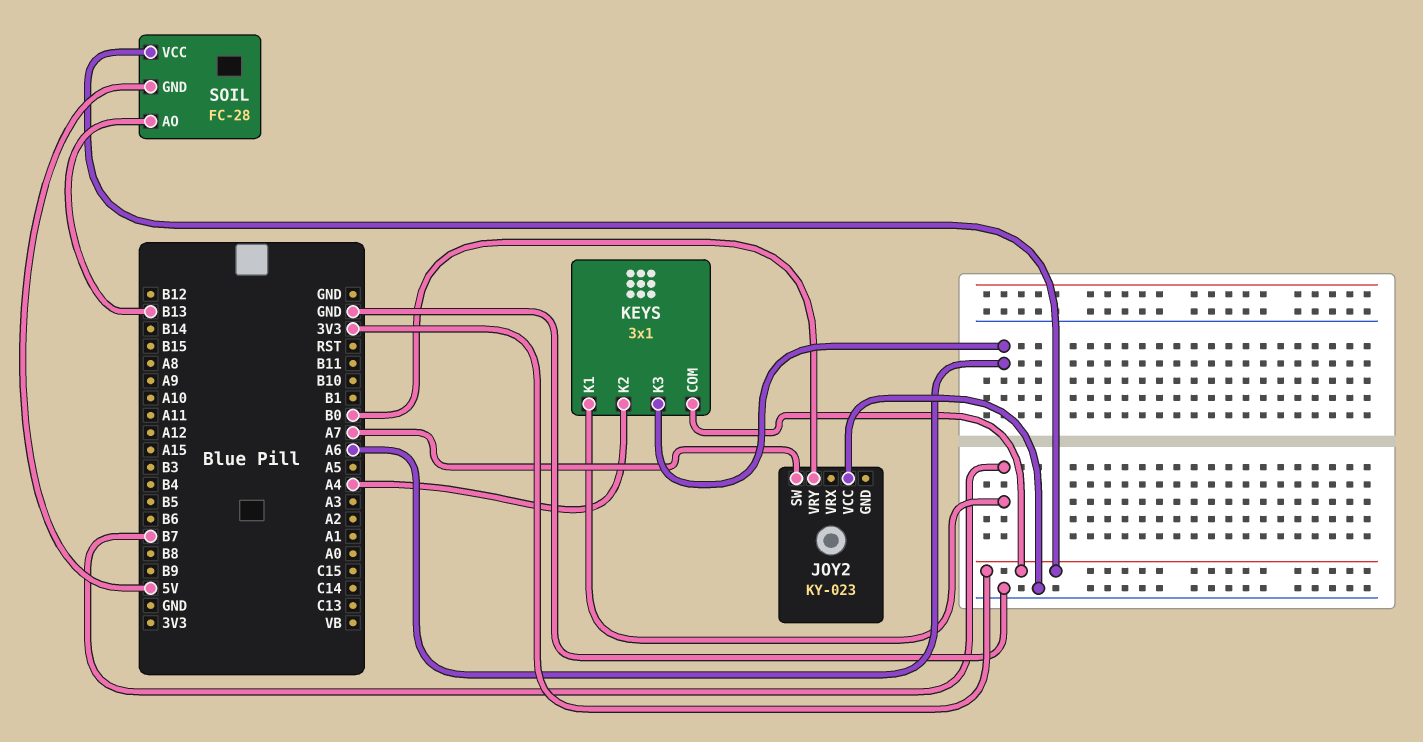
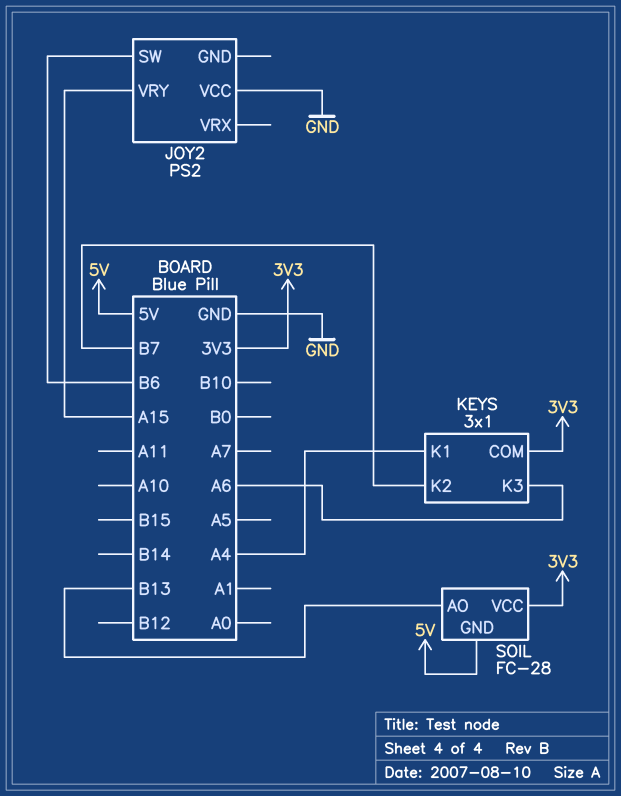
JOY2: KY-023 -> PS2
JOY2 pin SW: A7 -> B6
JOY2 pin VRY: B0 -> A15
KEYS pin K1: B7 -> A4
KEYS pin K2: A4 -> B7

